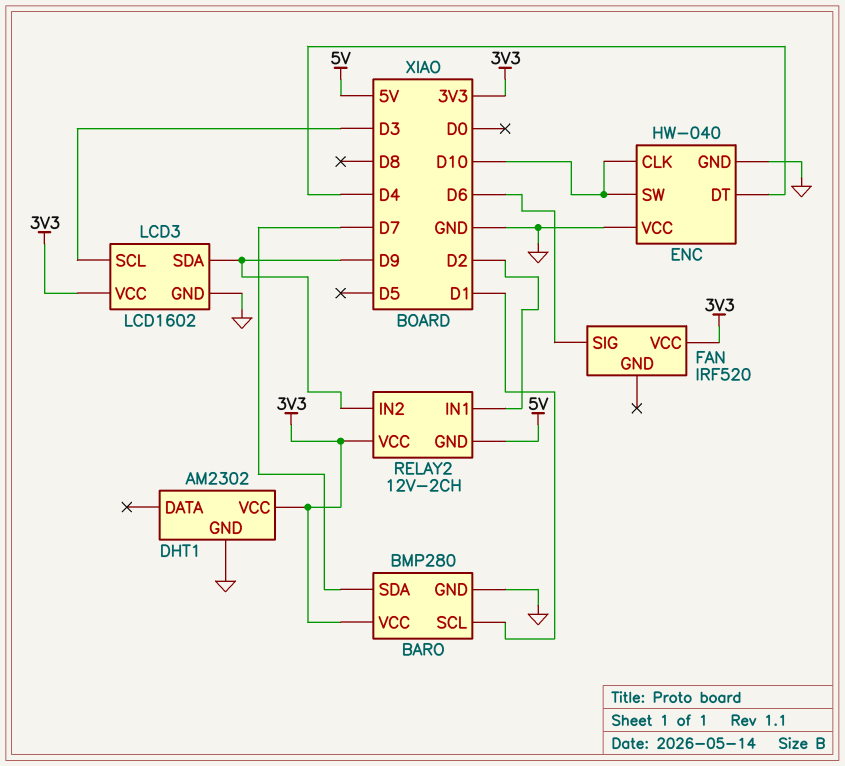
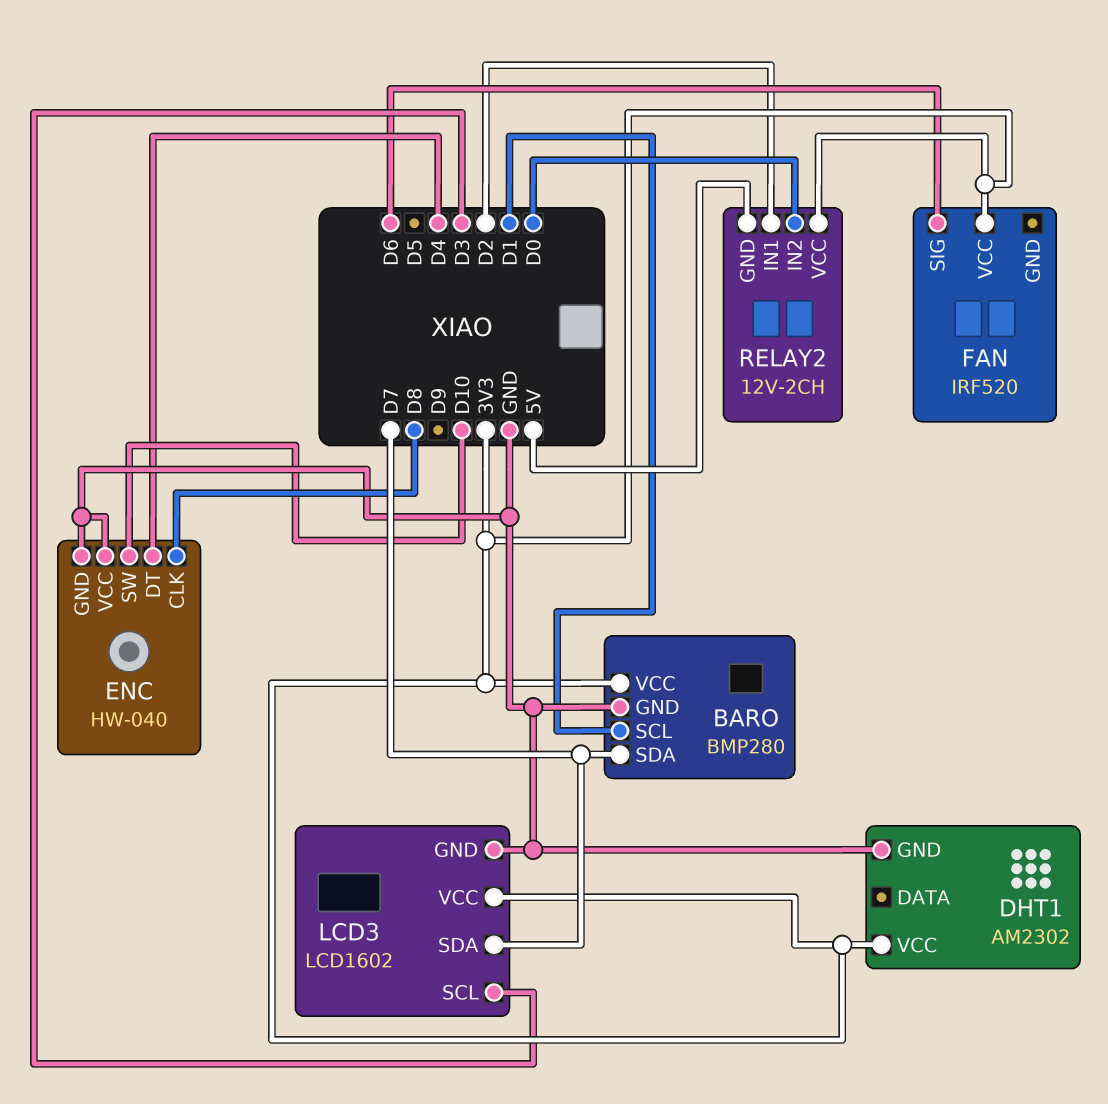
ENC pin CLK: D10 -> D8
LCD3 pin SDA: D9 -> D7
RELAY2 pin IN2: D9 -> D0

